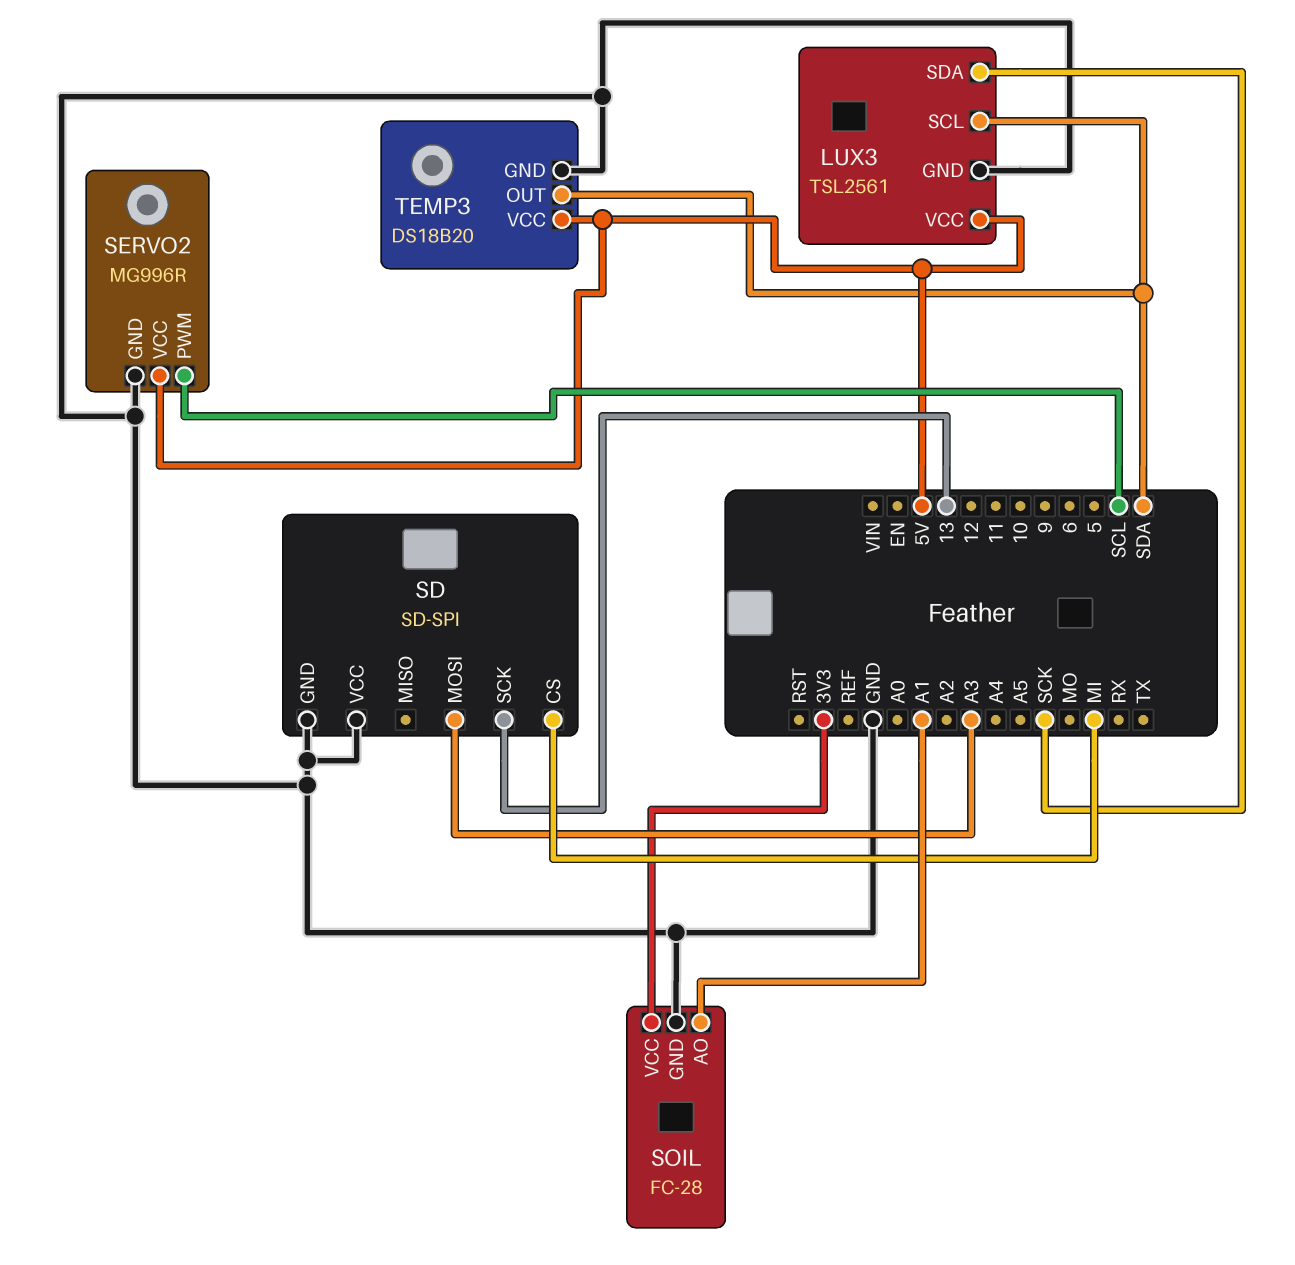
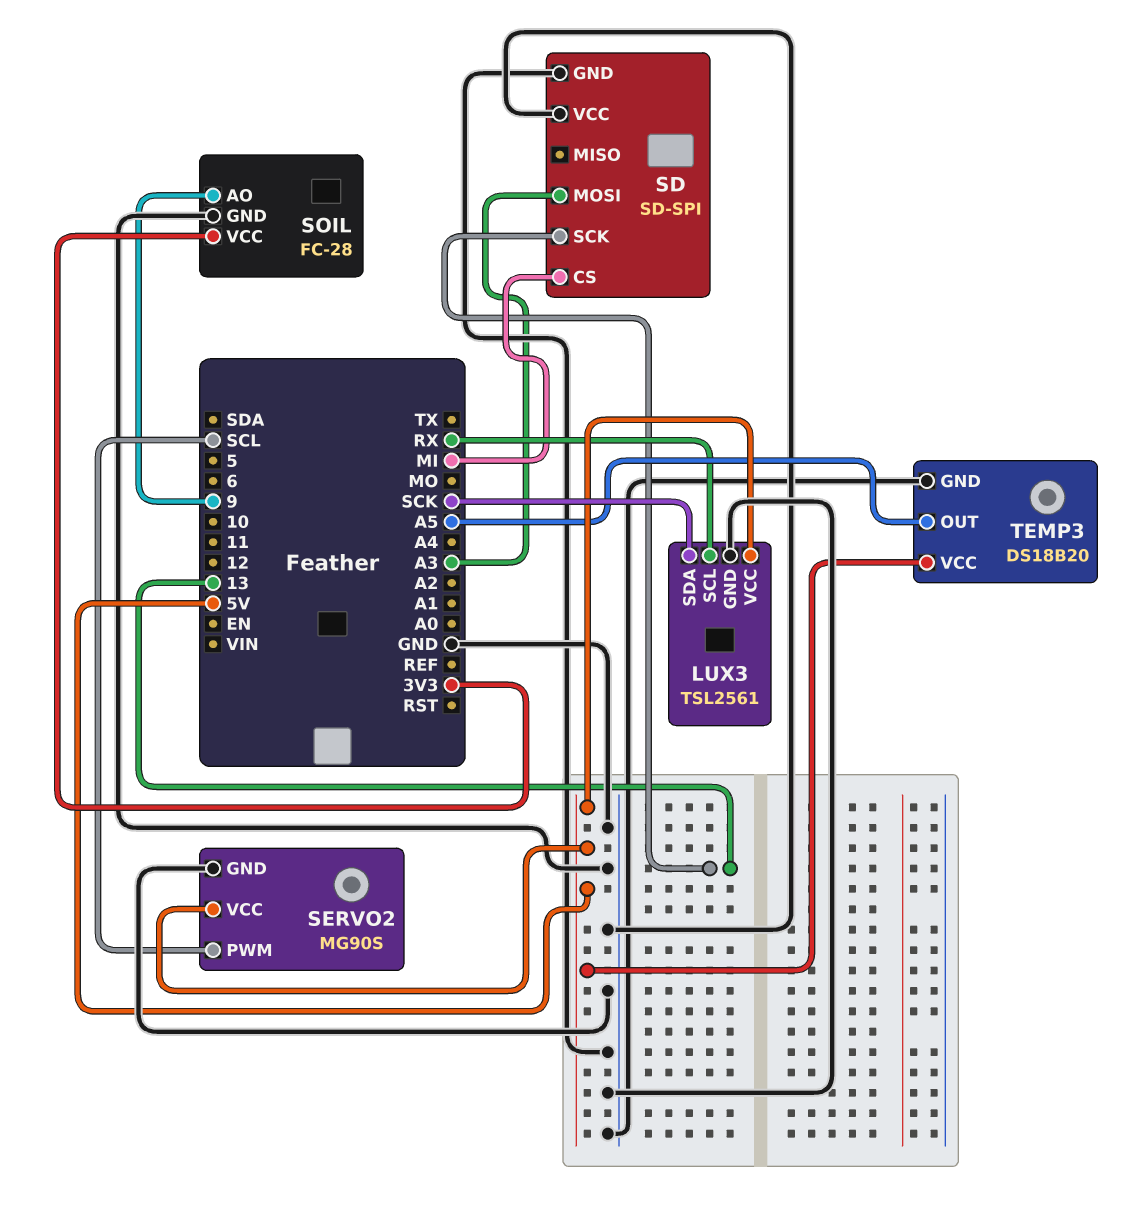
LUX3 pin SCL: SDA -> RX
SERVO2: MG996R -> MG90S
SOIL pin AO: A1 -> 9
TEMP3 pin OUT: SDA -> A5

